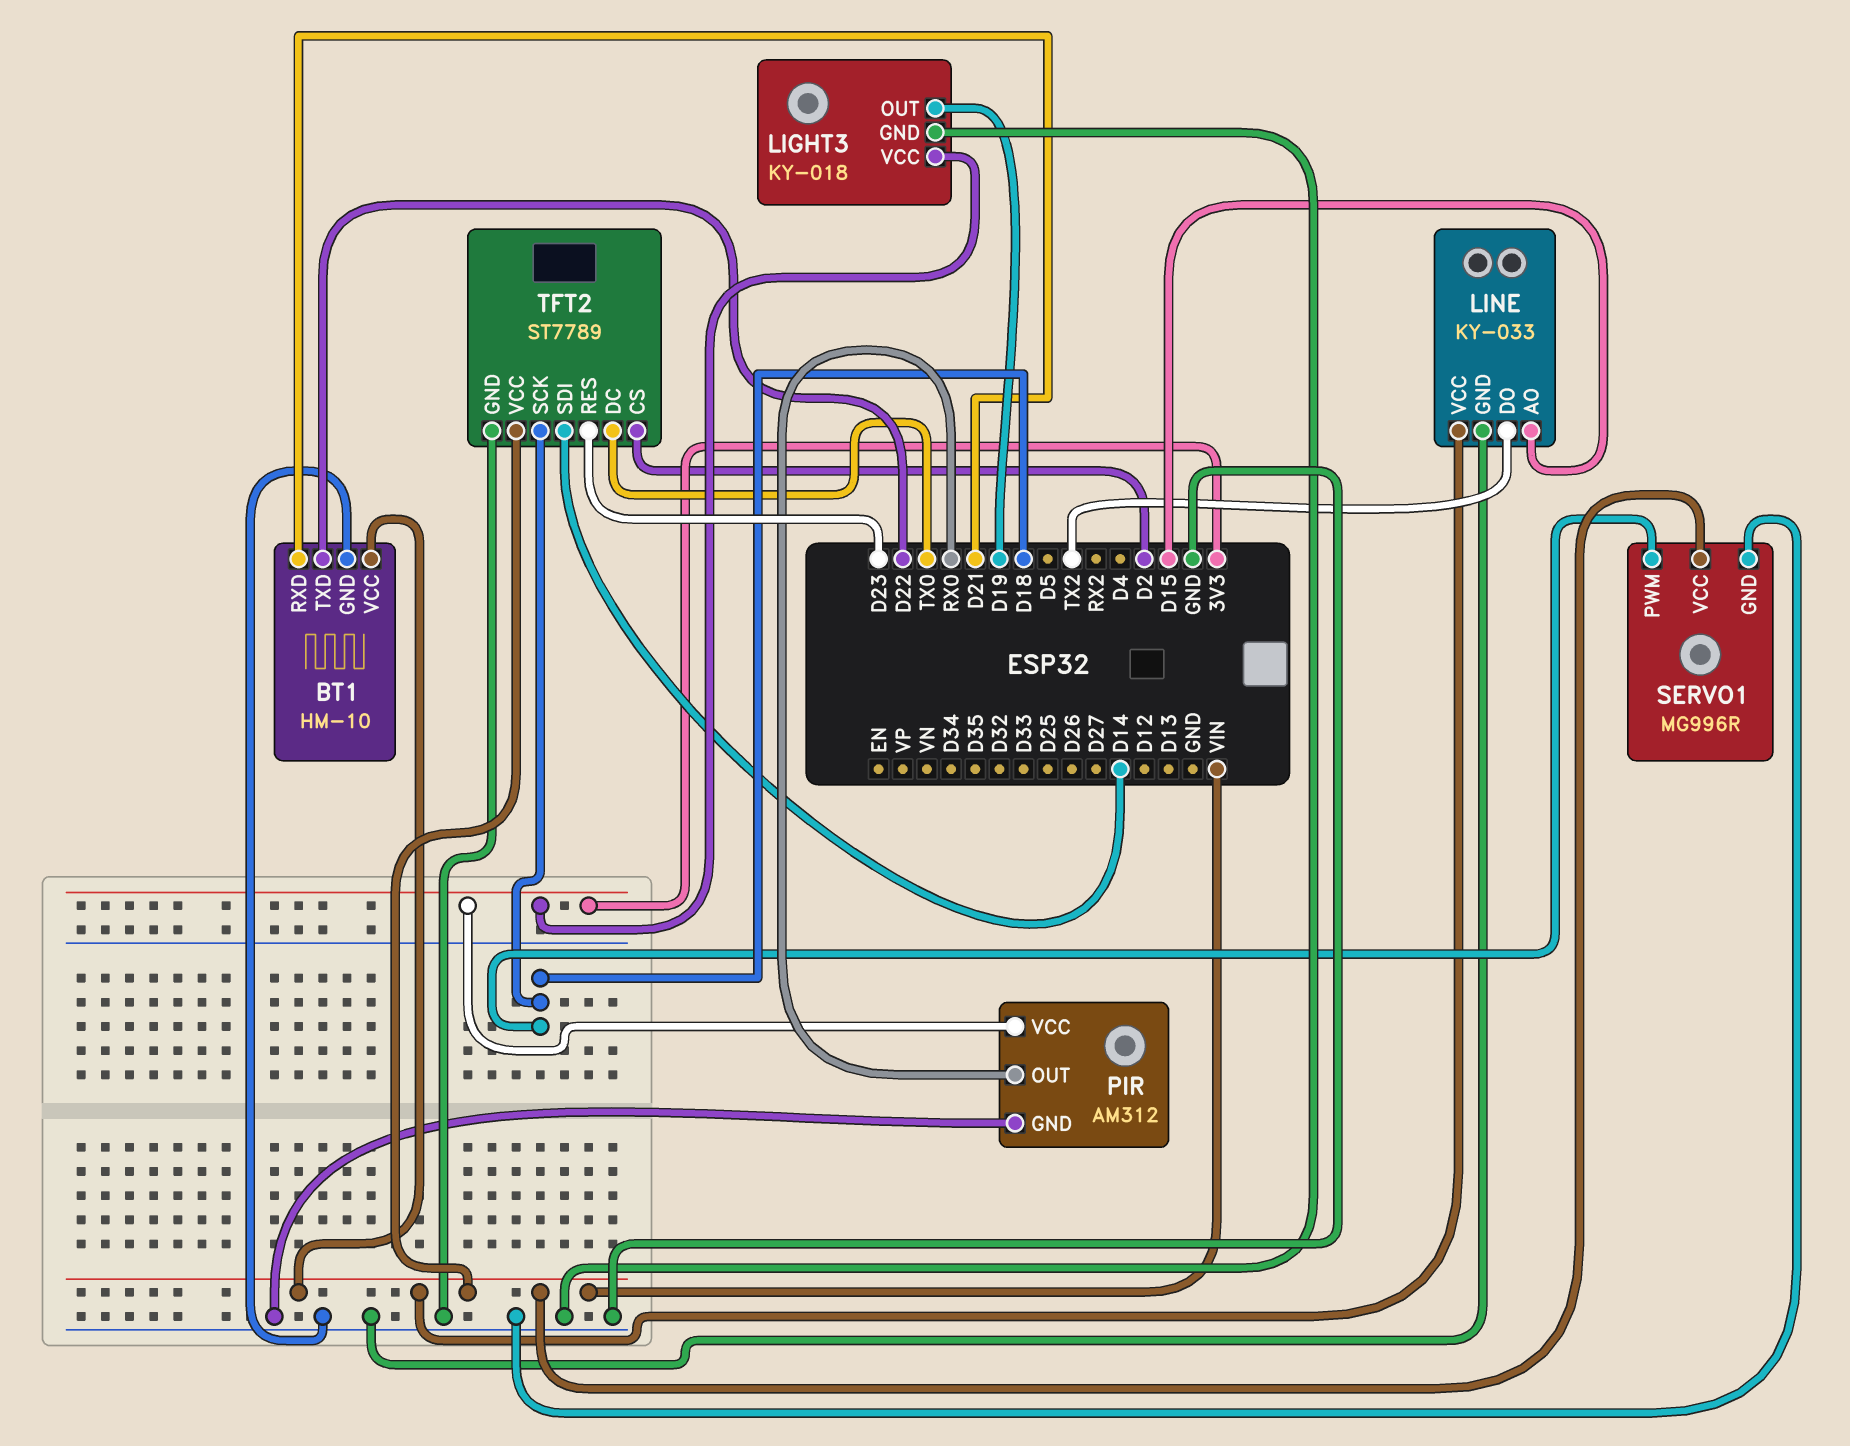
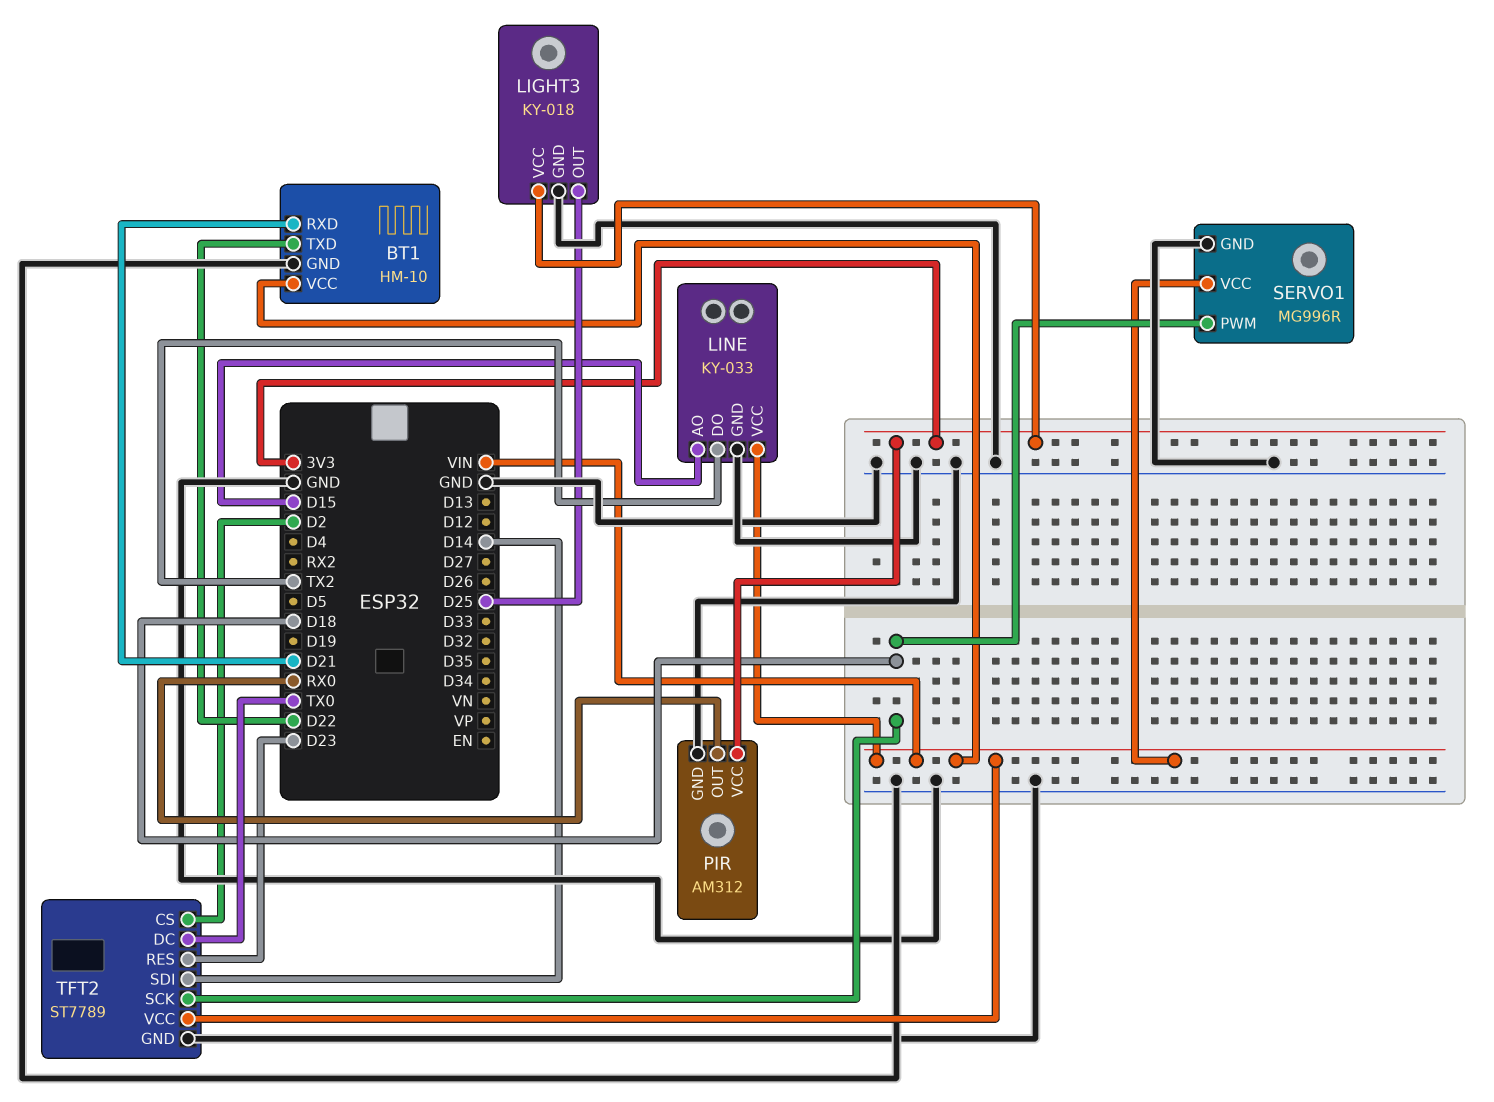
LIGHT3 pin OUT: D19 -> D25

